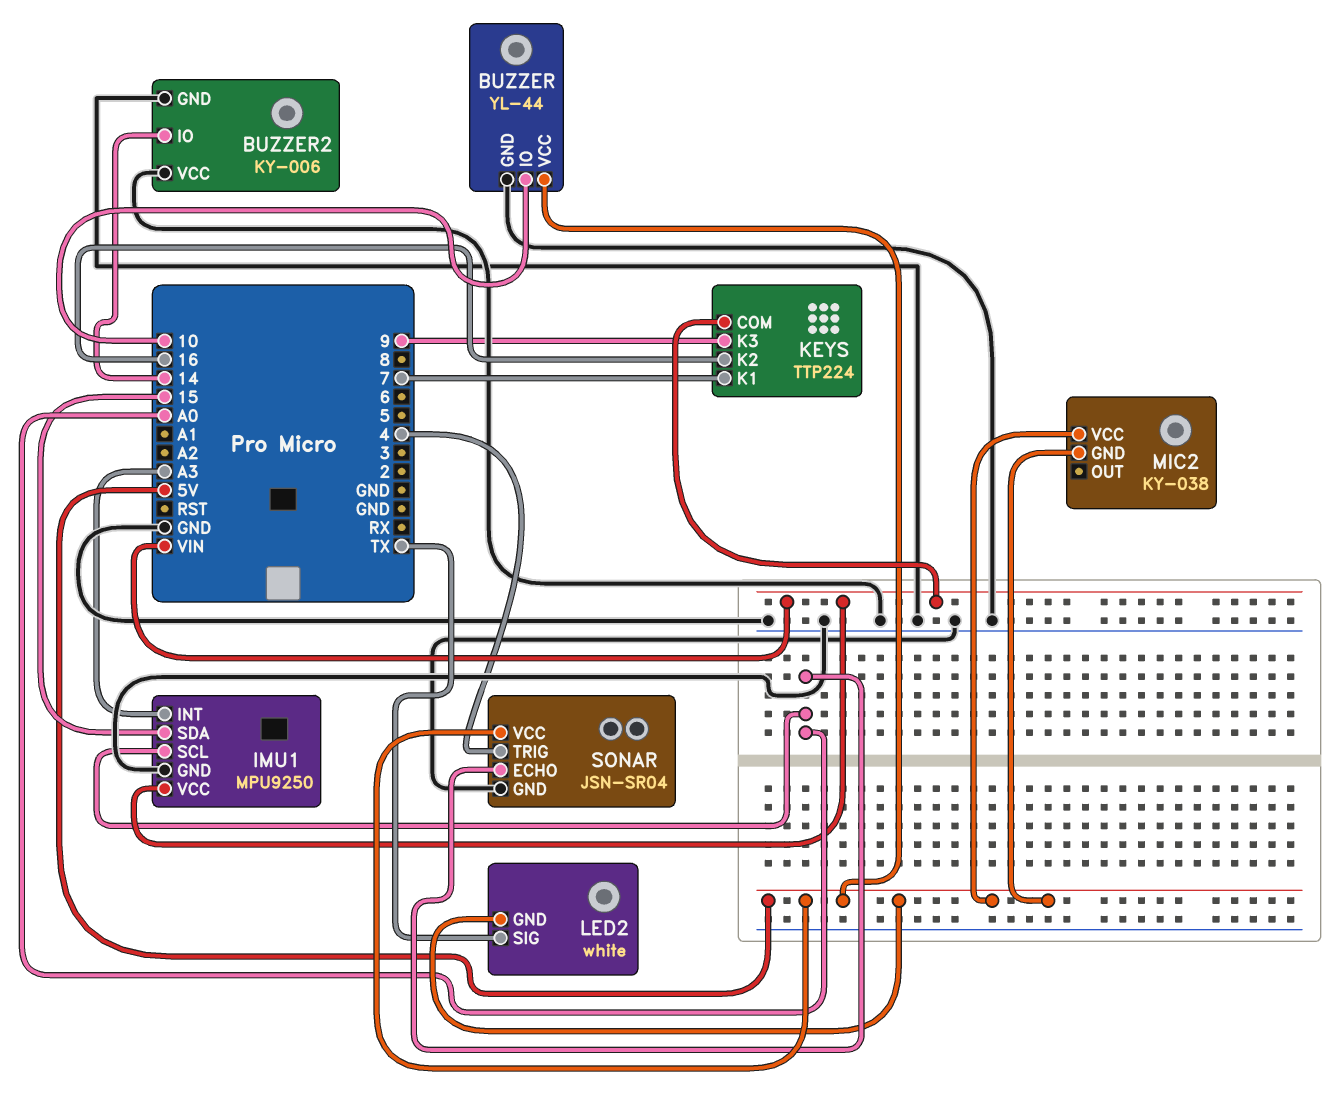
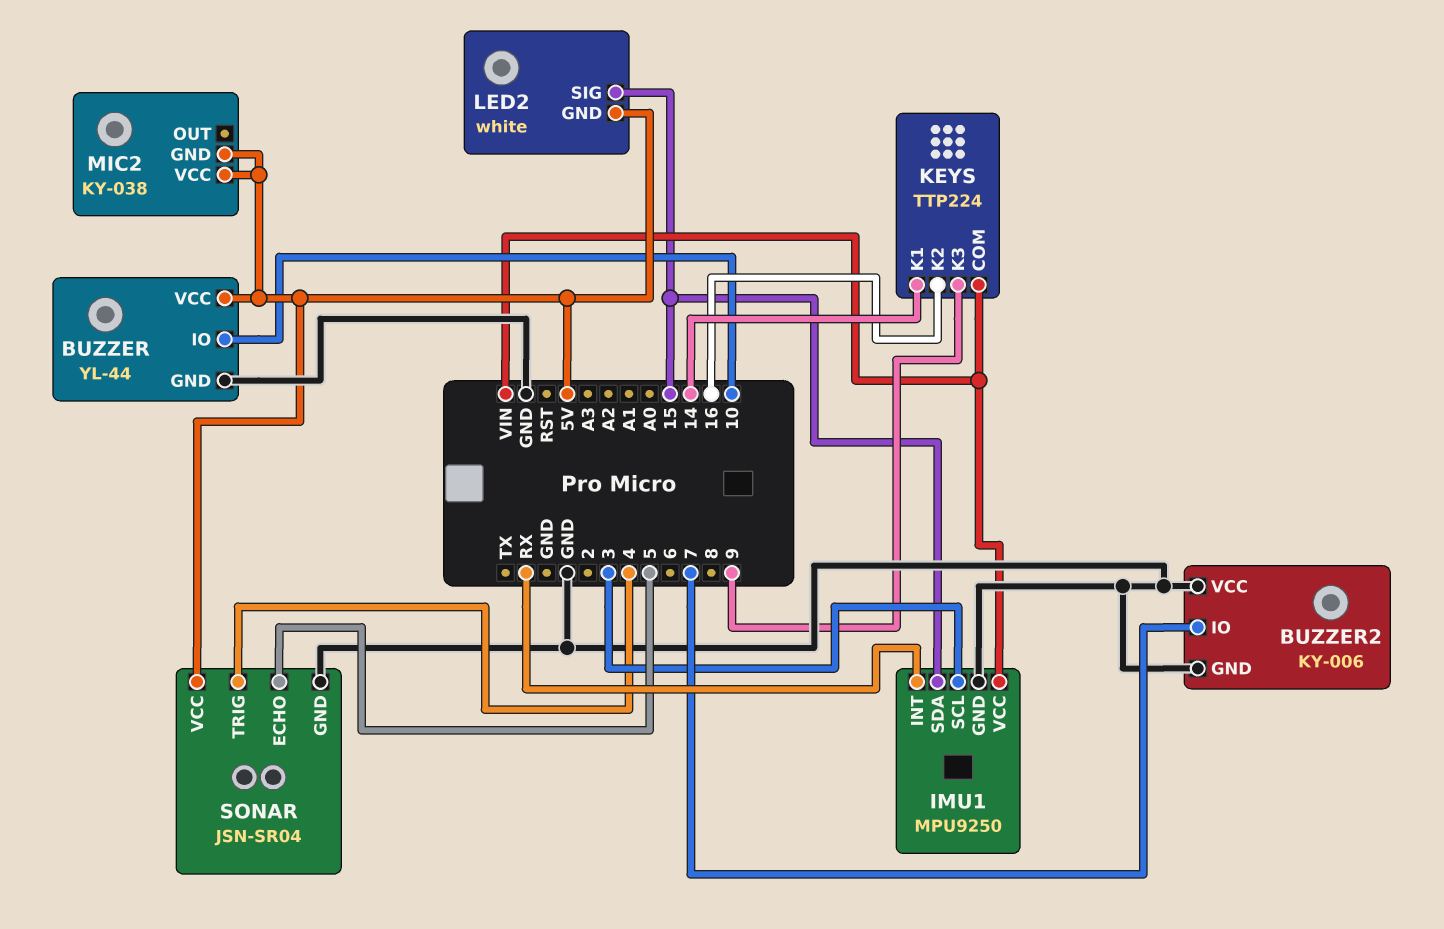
BUZZER2 pin IO: 14 -> 7
IMU1 pin INT: A3 -> RX
IMU1 pin SCL: A0 -> 3
KEYS pin K1: 7 -> 14
LED2 pin SIG: TX -> 15
SONAR pin ECHO: A0 -> 5

